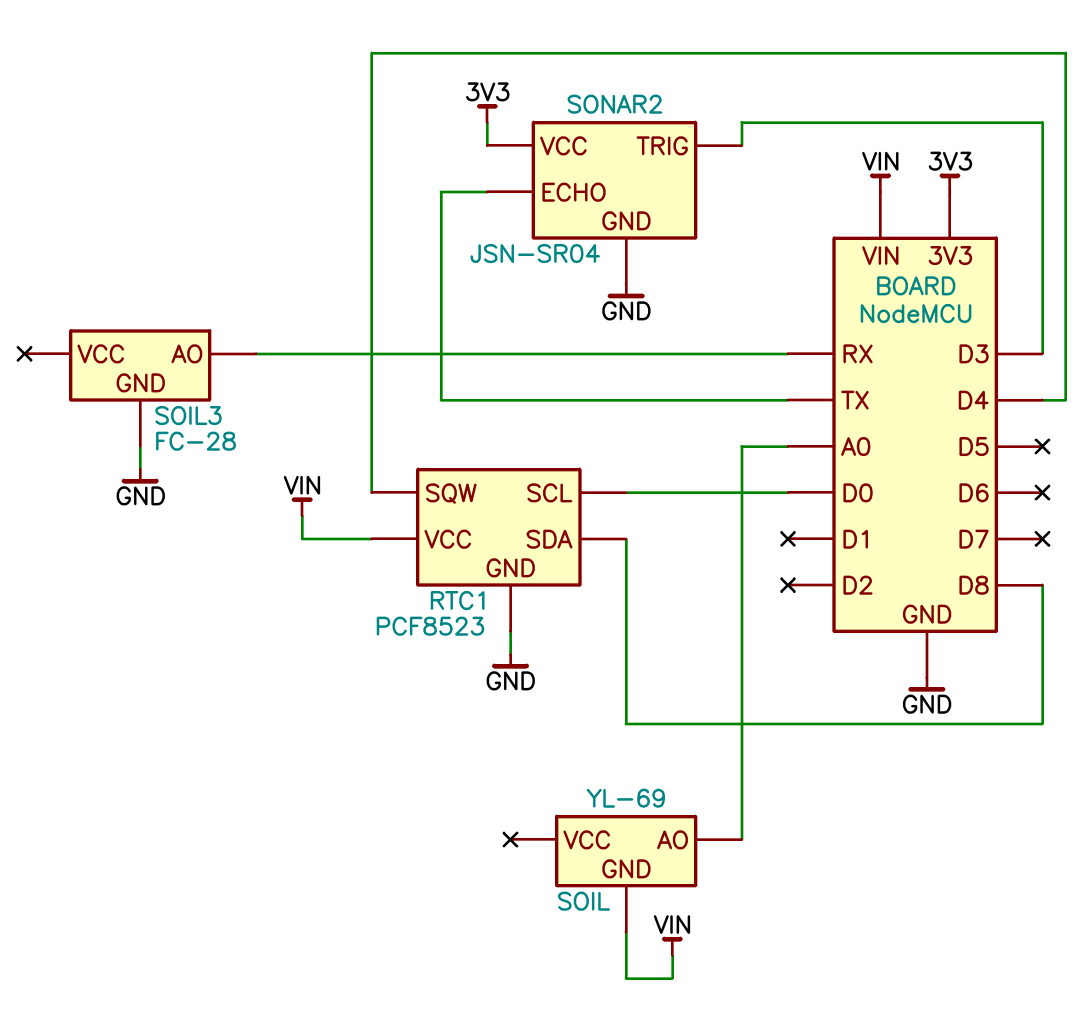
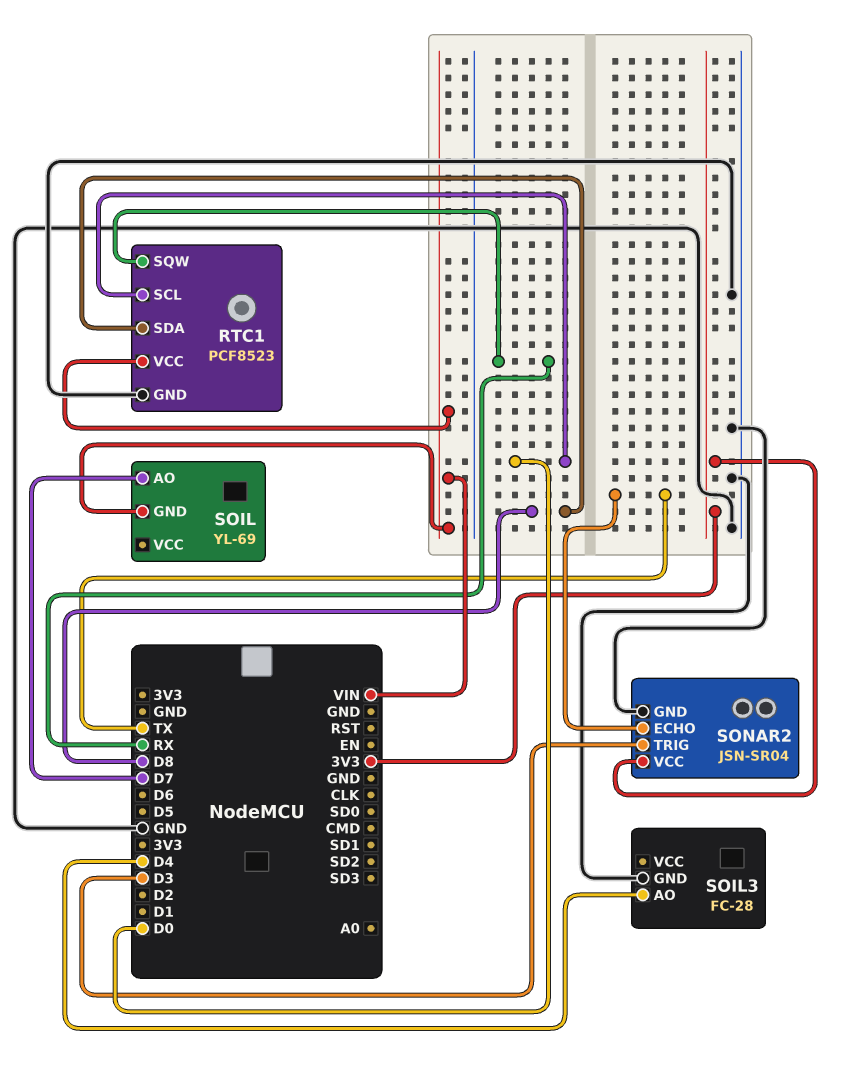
RTC1 pin SQW: D4 -> RX
SOIL pin AO: A0 -> D7
SOIL3 pin AO: RX -> D4

